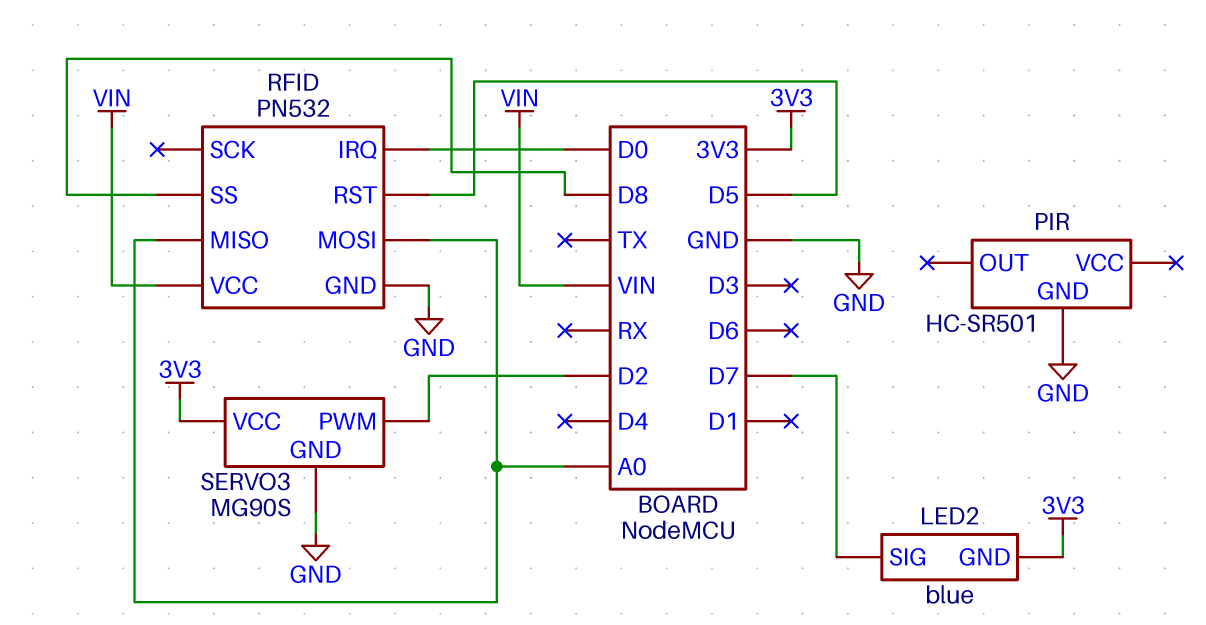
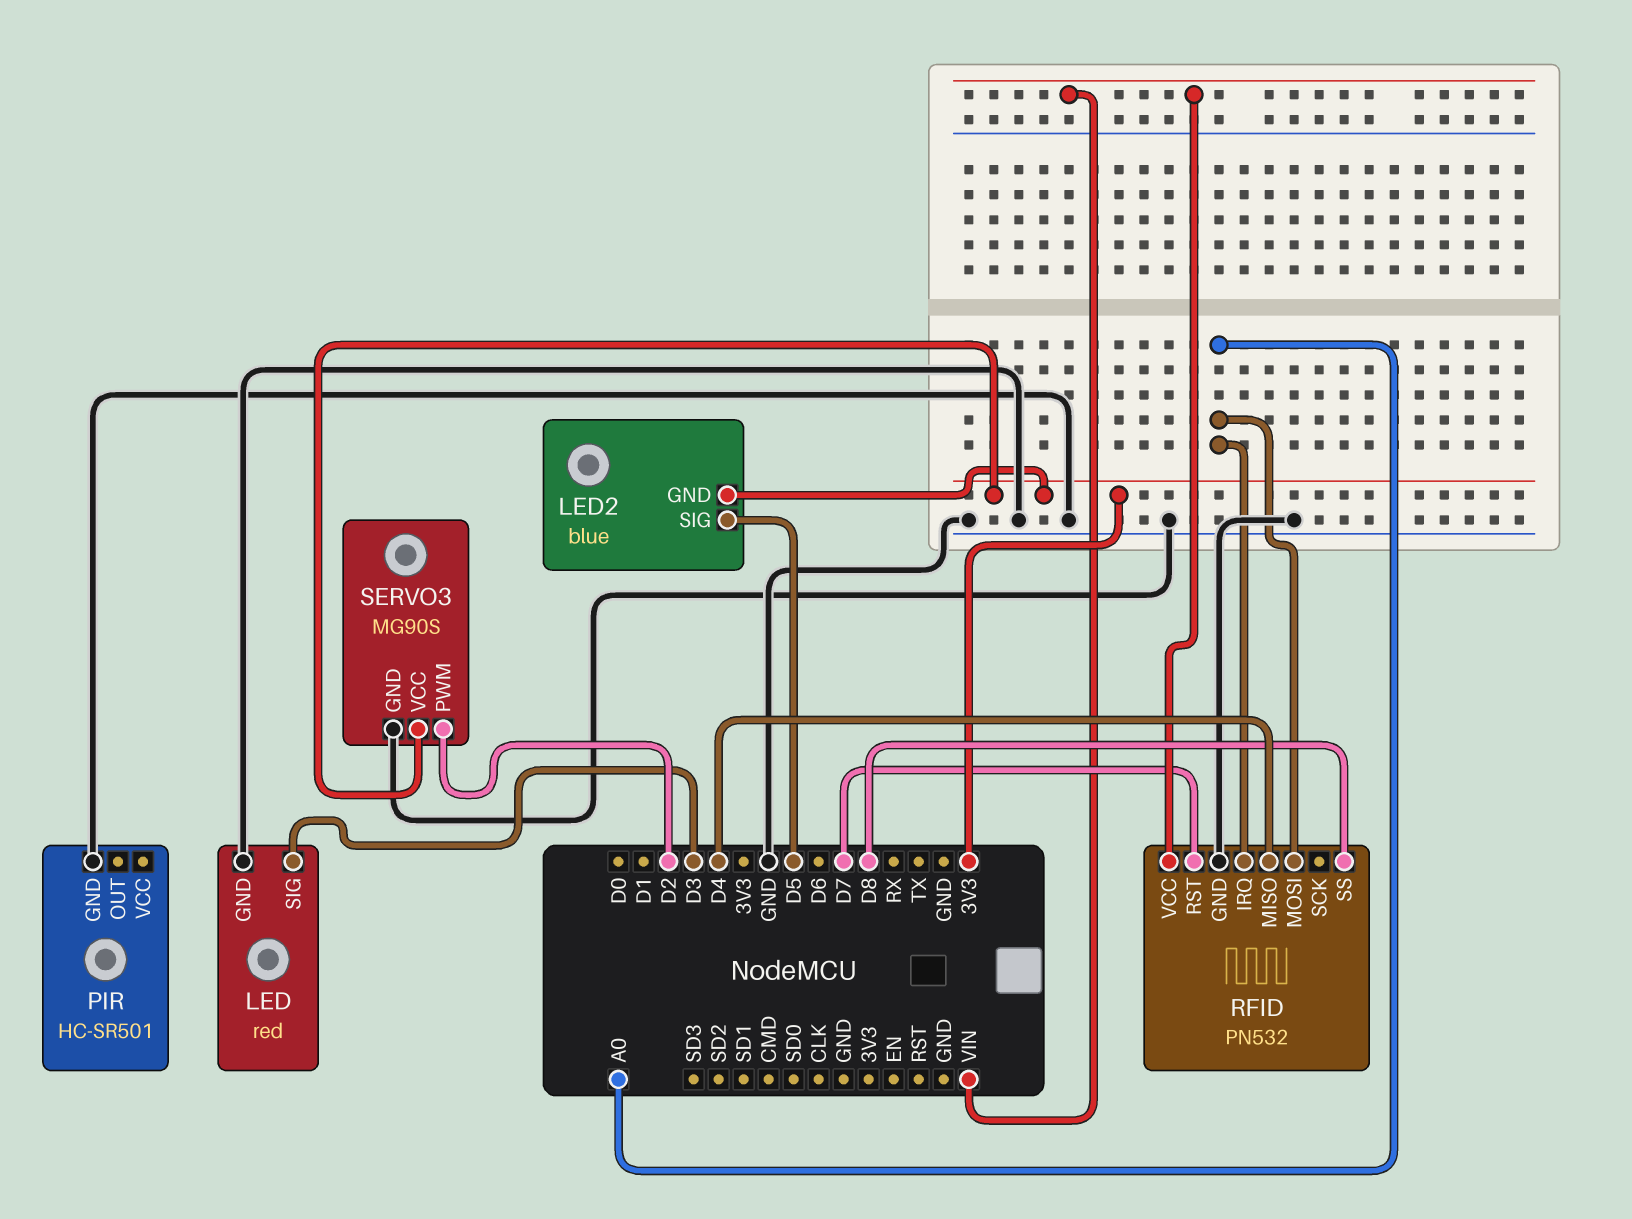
LED: none -> red
LED pin GND: none -> GND
LED pin SIG: none -> D3
LED2 pin SIG: D7 -> D5
RFID pin IRQ: D0 -> A0
RFID pin MISO: A0 -> D4
RFID pin RST: D5 -> D7

